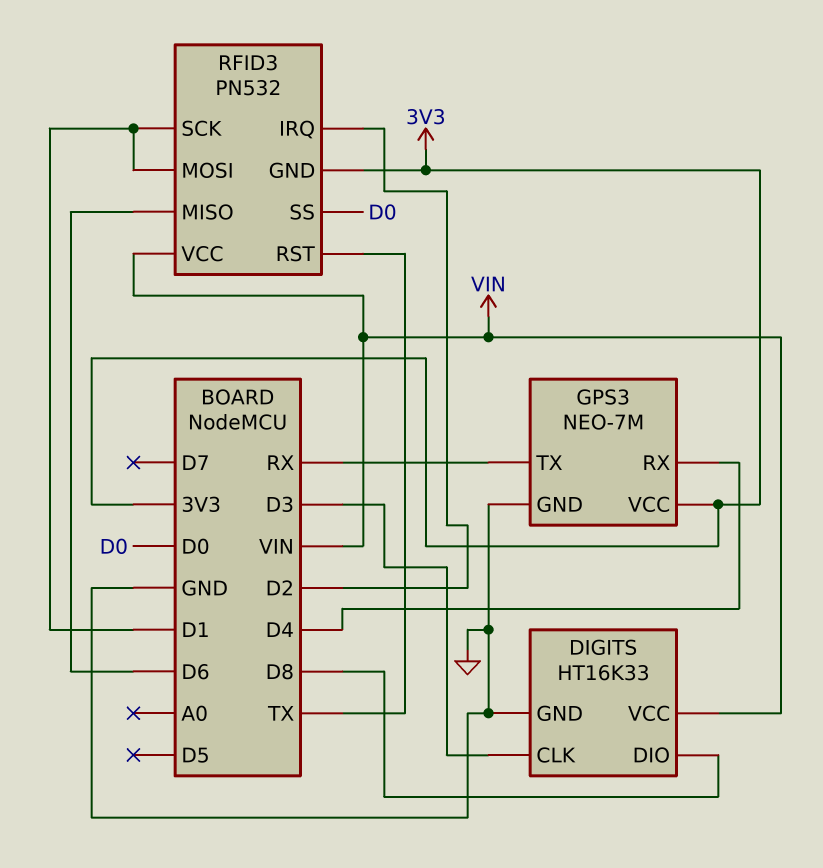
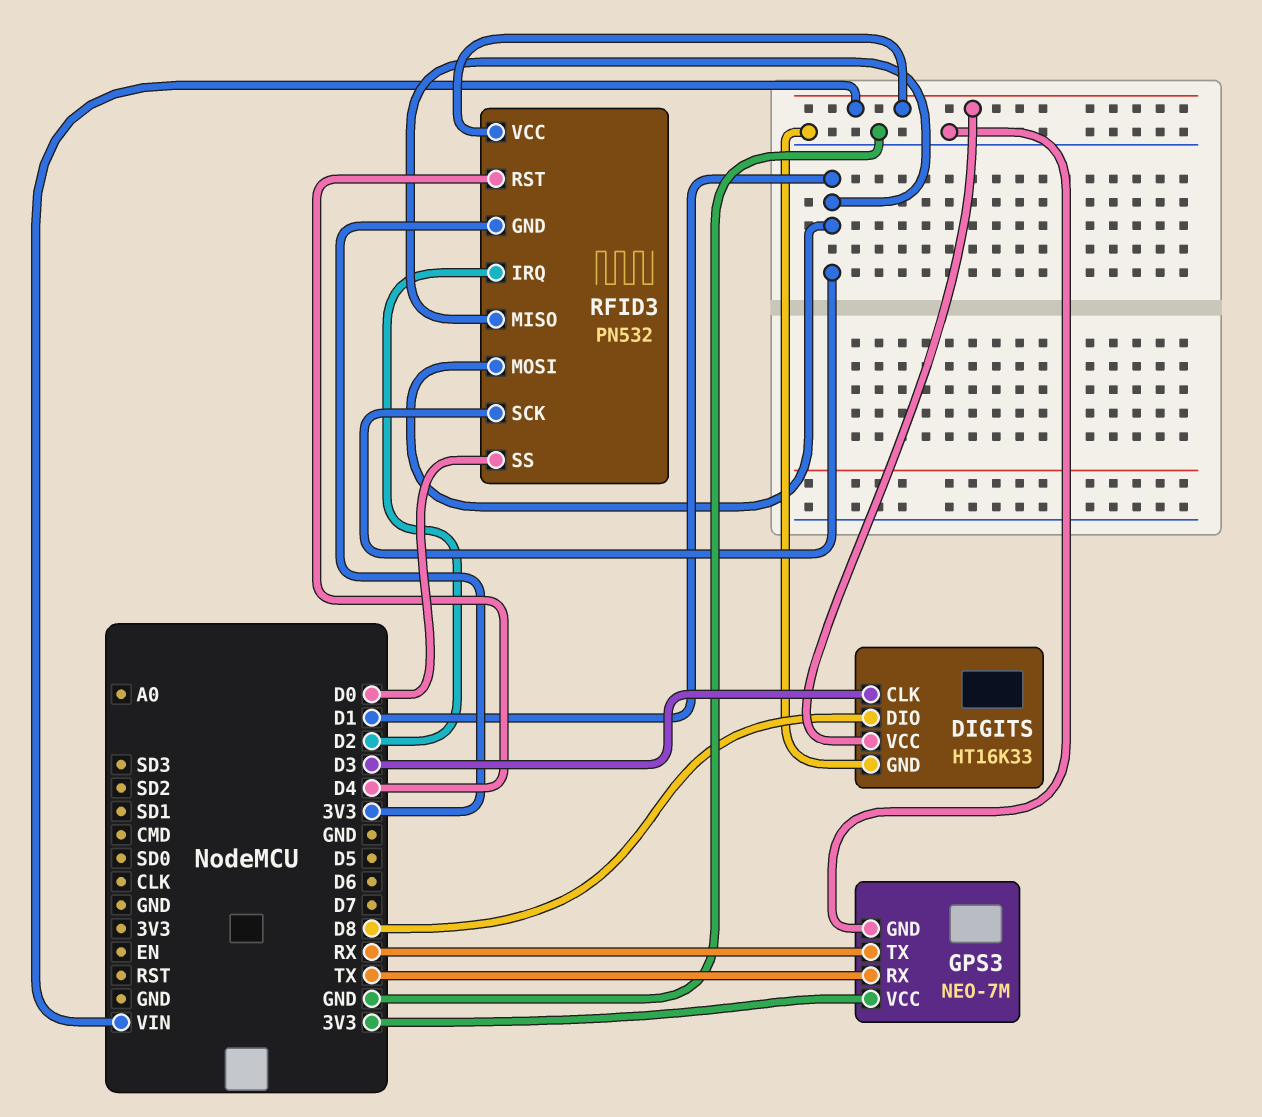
GPS3 pin RX: D4 -> TX
RFID3 pin MISO: D6 -> D1
RFID3 pin RST: TX -> D4

